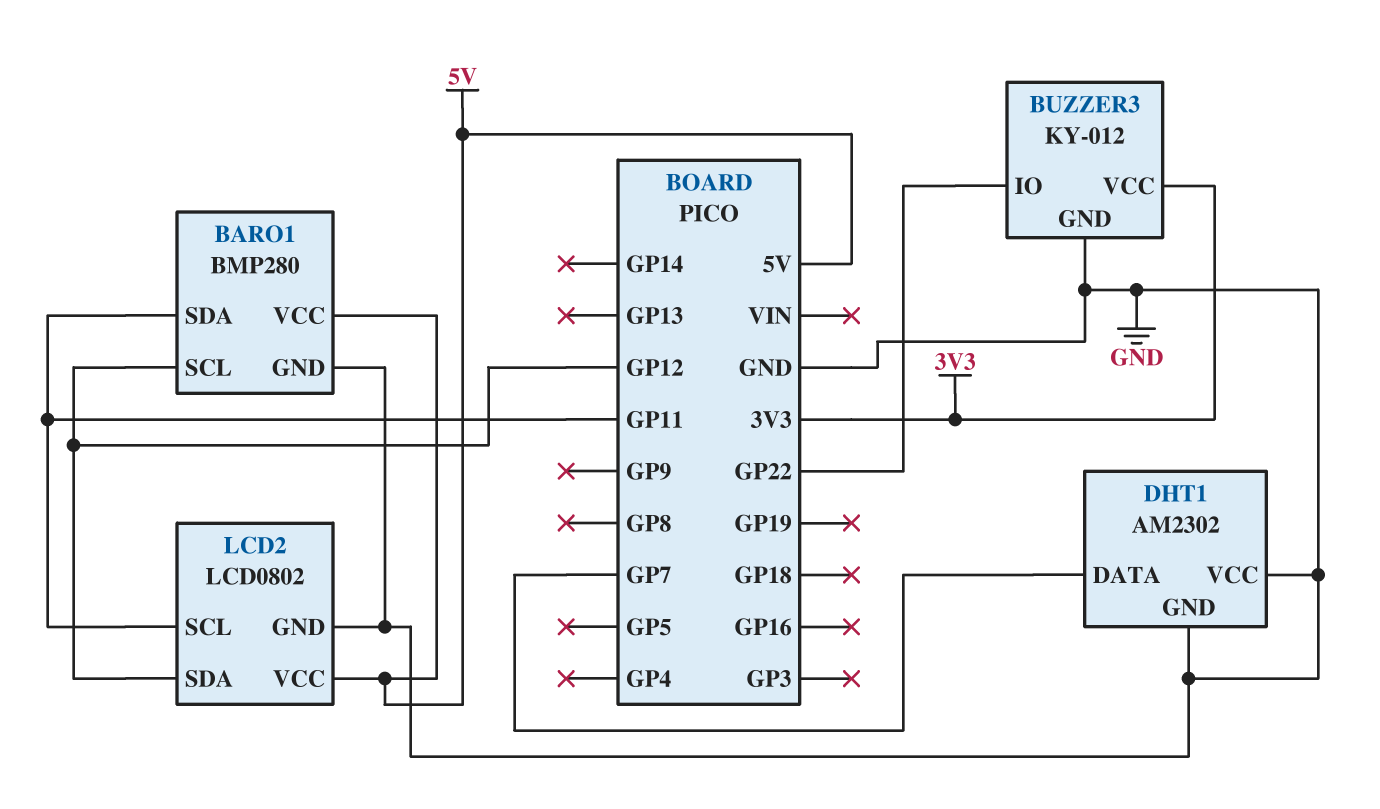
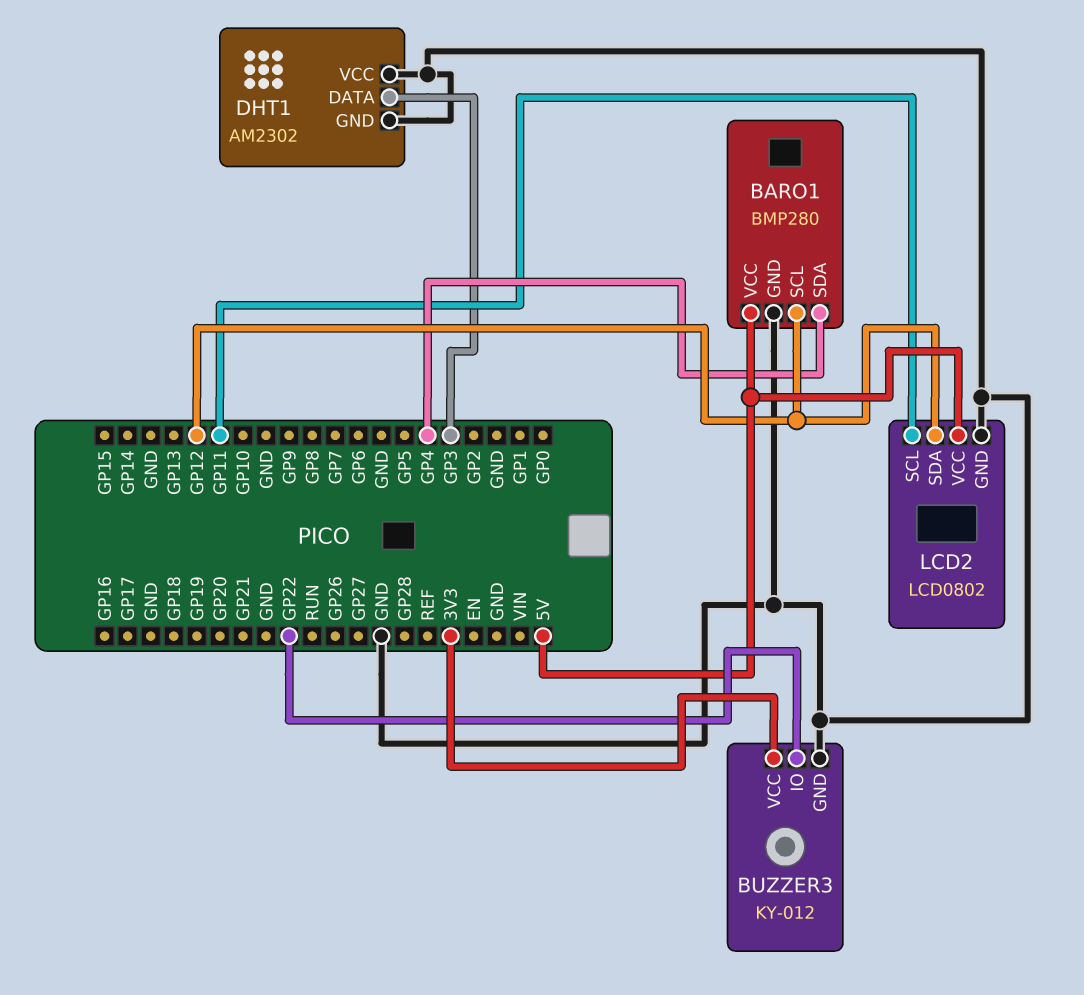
BARO1 pin SDA: GP11 -> GP4
DHT1 pin DATA: GP7 -> GP3

